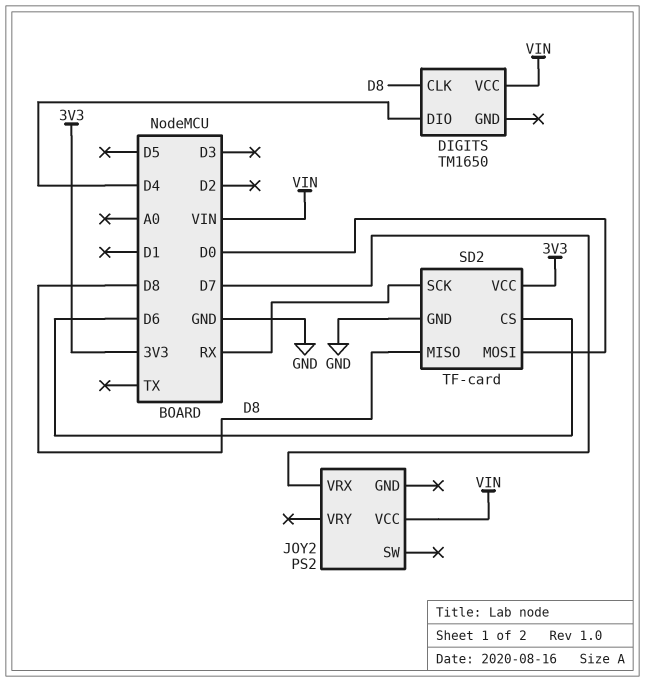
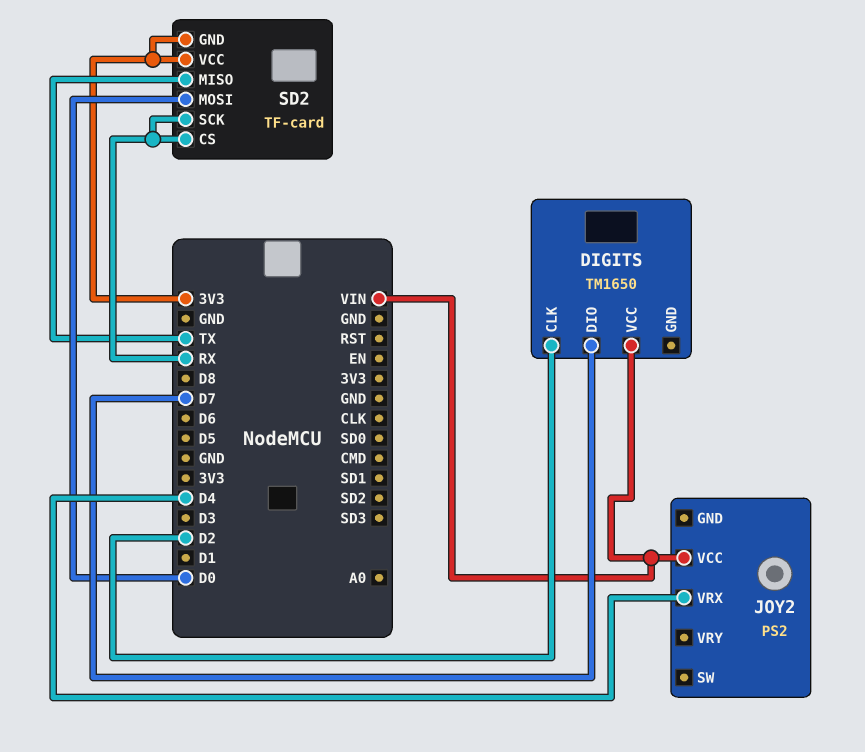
DIGITS pin CLK: D8 -> D2
DIGITS pin DIO: D4 -> D7
JOY2 pin VRX: D7 -> D4
SD2 pin CS: D6 -> RX
SD2 pin GND: GND -> 3V3
SD2 pin MISO: D8 -> TX

